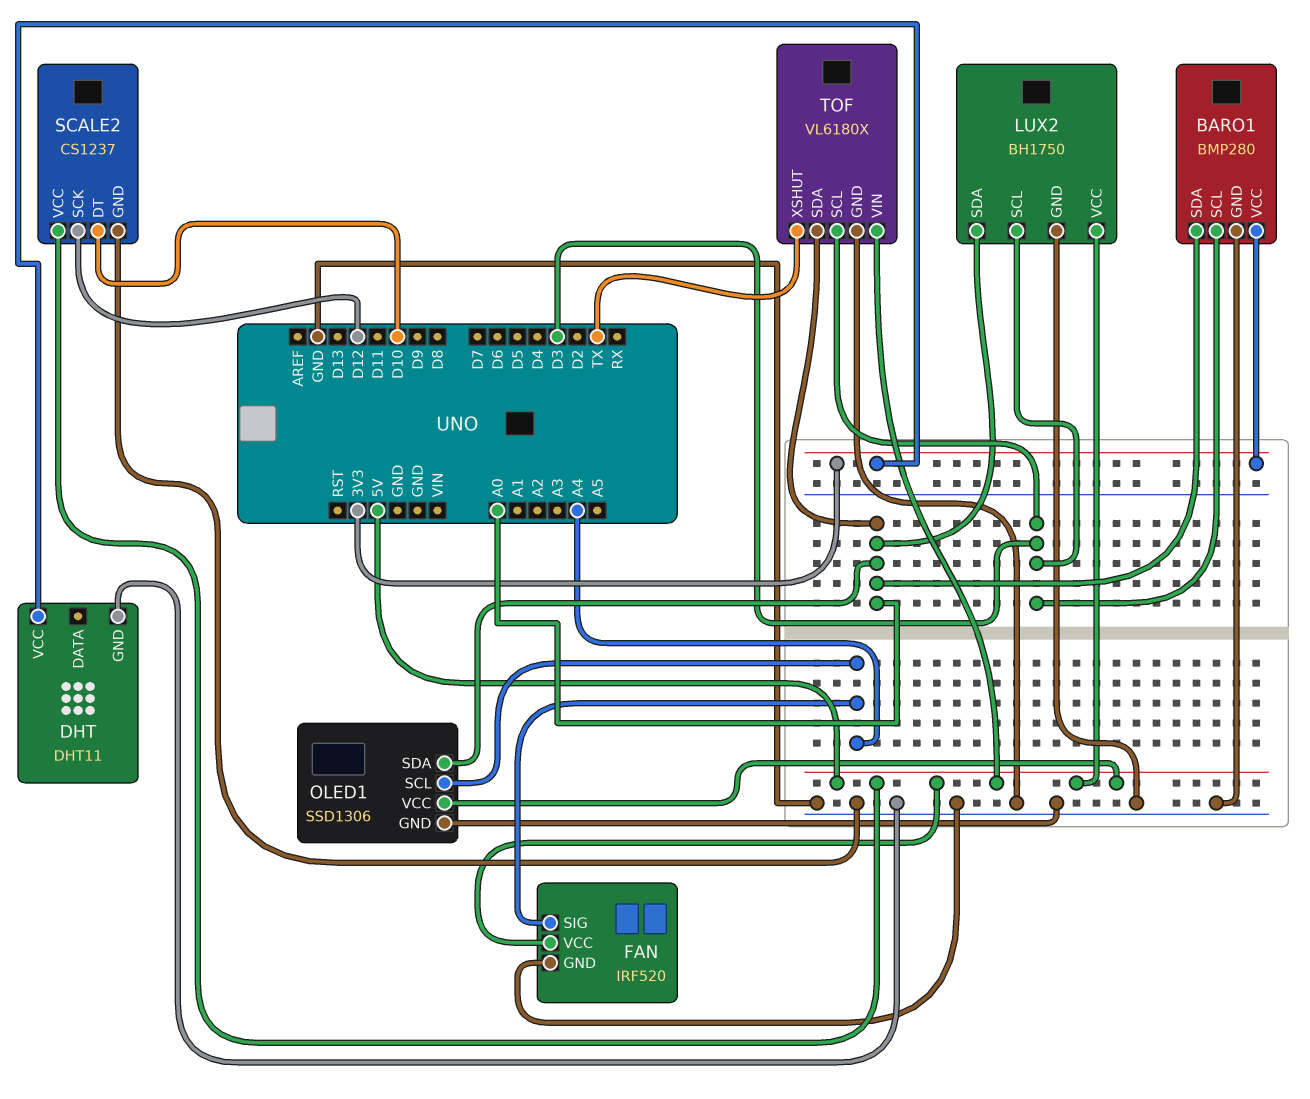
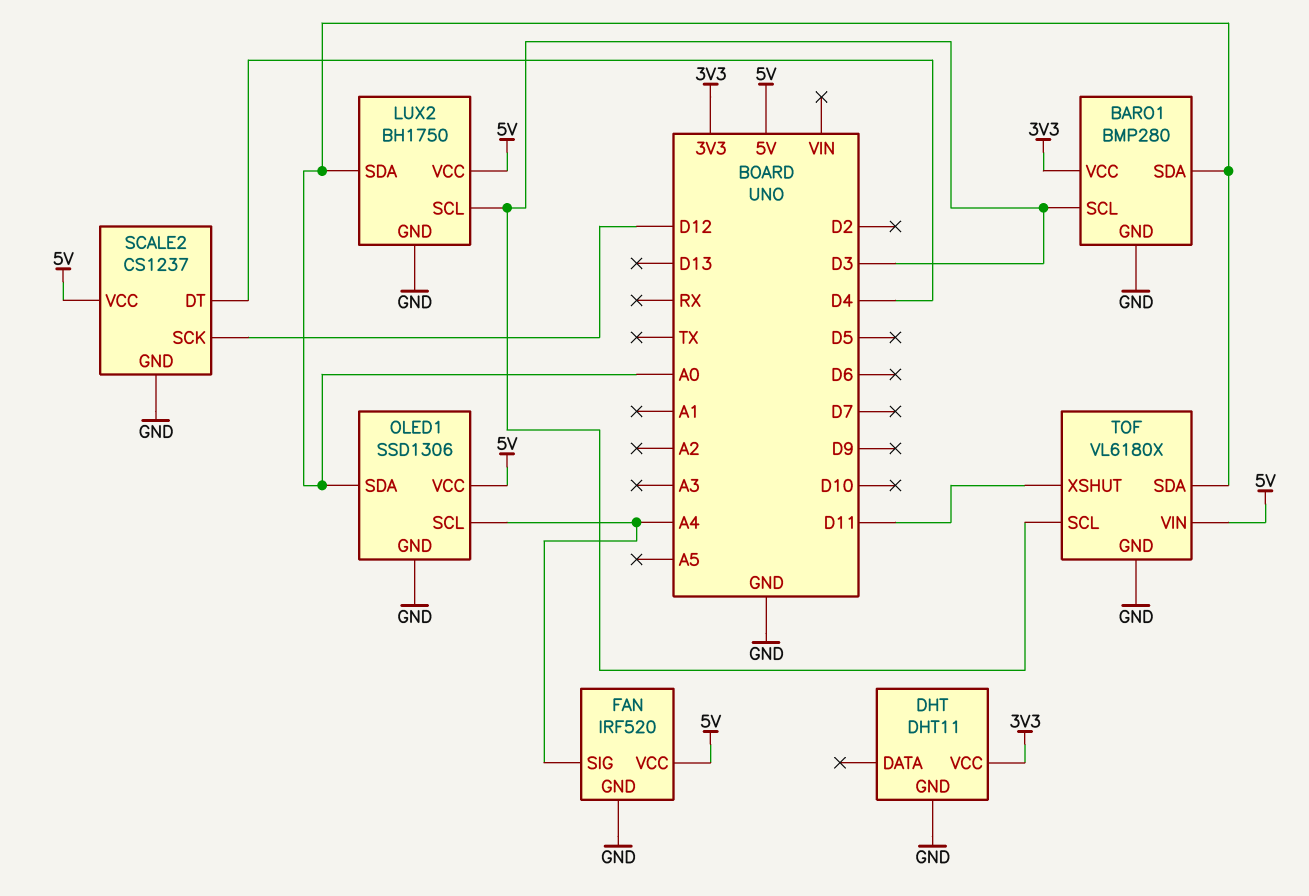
SCALE2 pin DT: D10 -> D4
TOF pin XSHUT: TX -> D11

